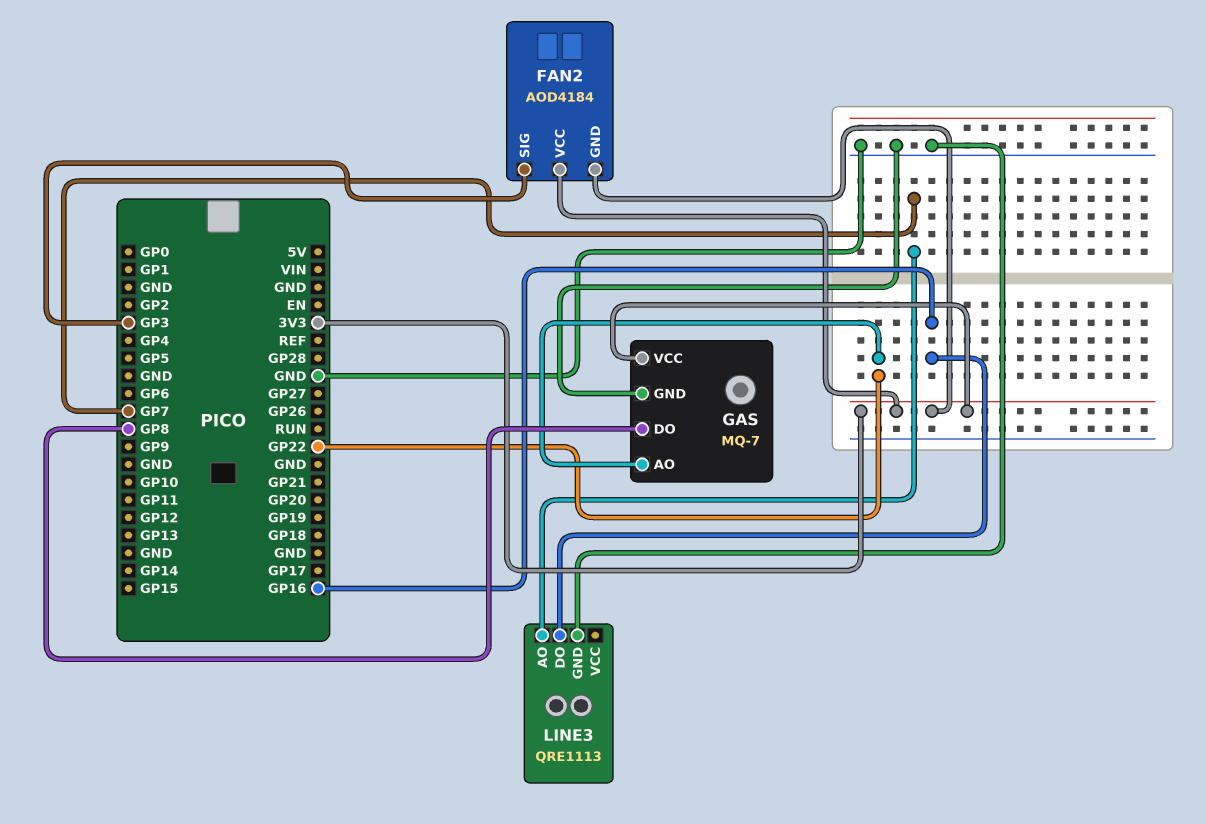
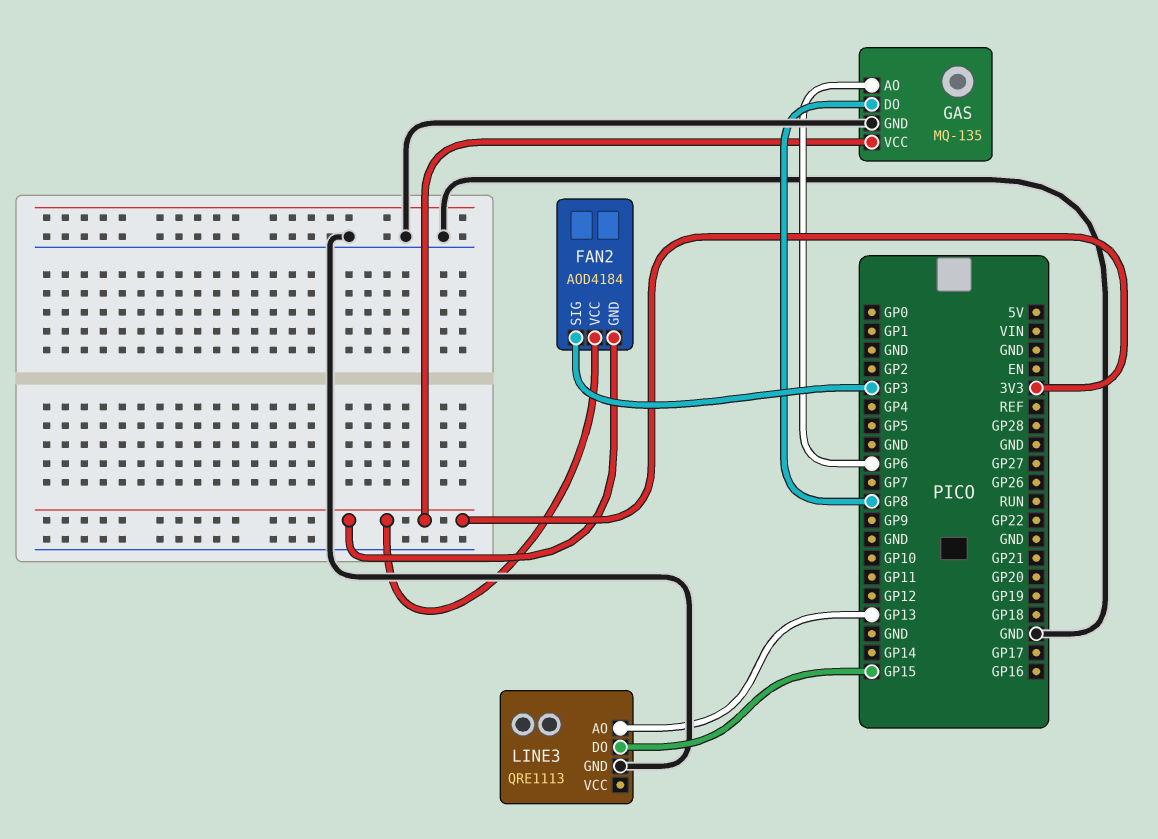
GAS: MQ-7 -> MQ-135
GAS pin AO: GP22 -> GP6
LINE3 pin AO: GP7 -> GP13
LINE3 pin DO: GP16 -> GP15

